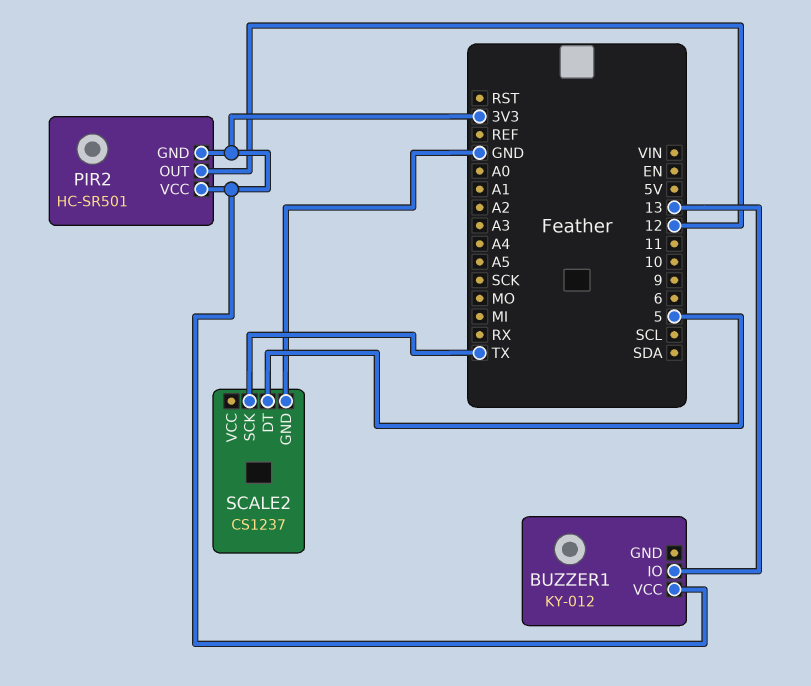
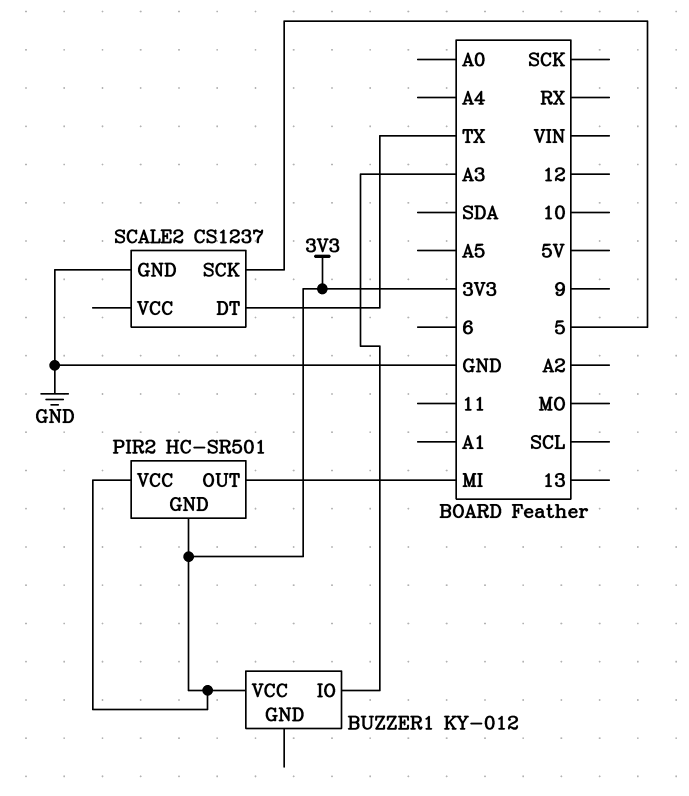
BUZZER1 pin IO: 13 -> A3
PIR2 pin OUT: 12 -> MI
SCALE2 pin DT: 5 -> TX
SCALE2 pin SCK: TX -> 5

